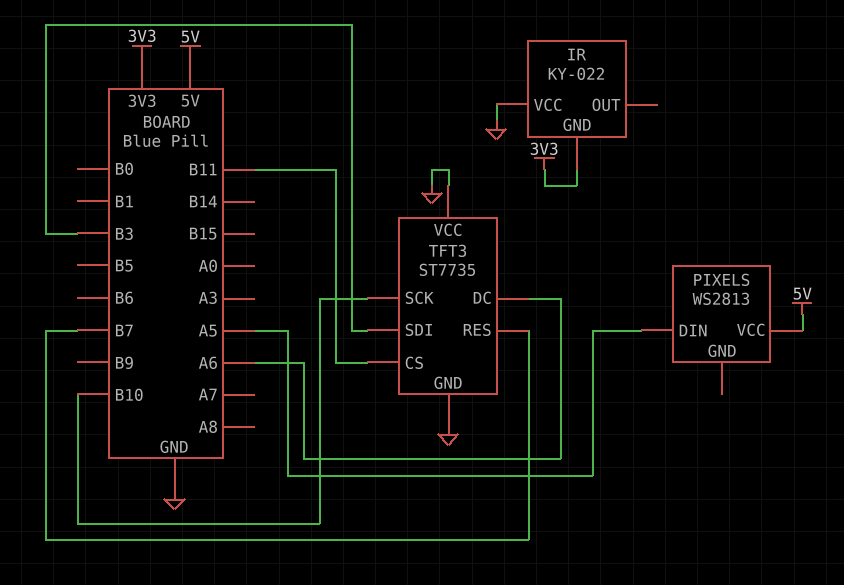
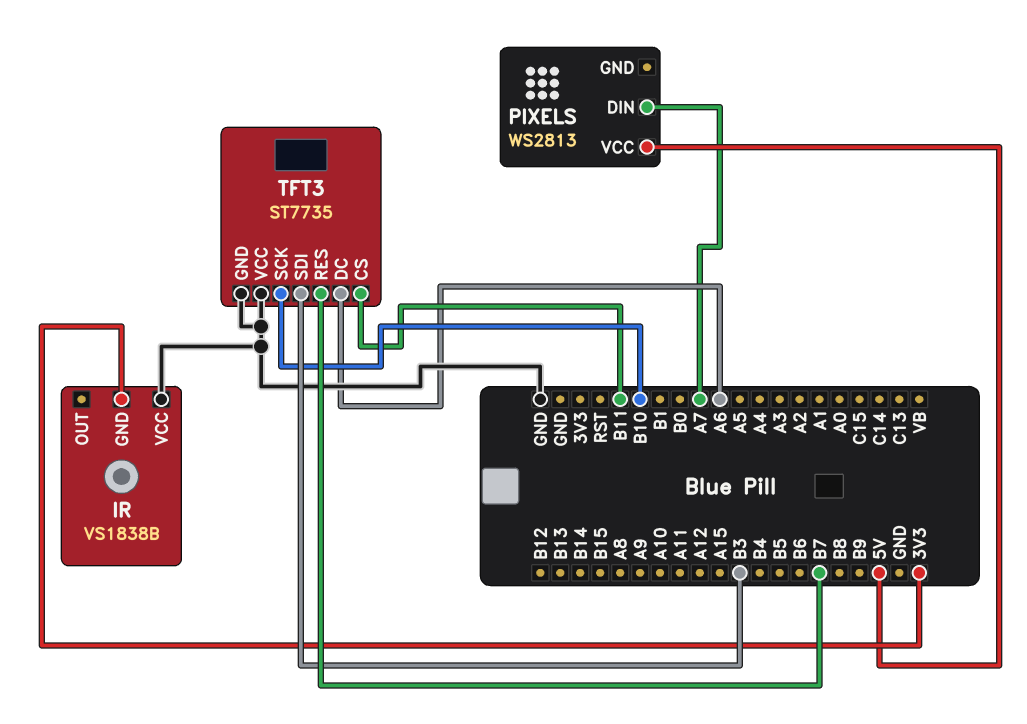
IR: KY-022 -> VS1838B
PIXELS pin DIN: A5 -> A7

